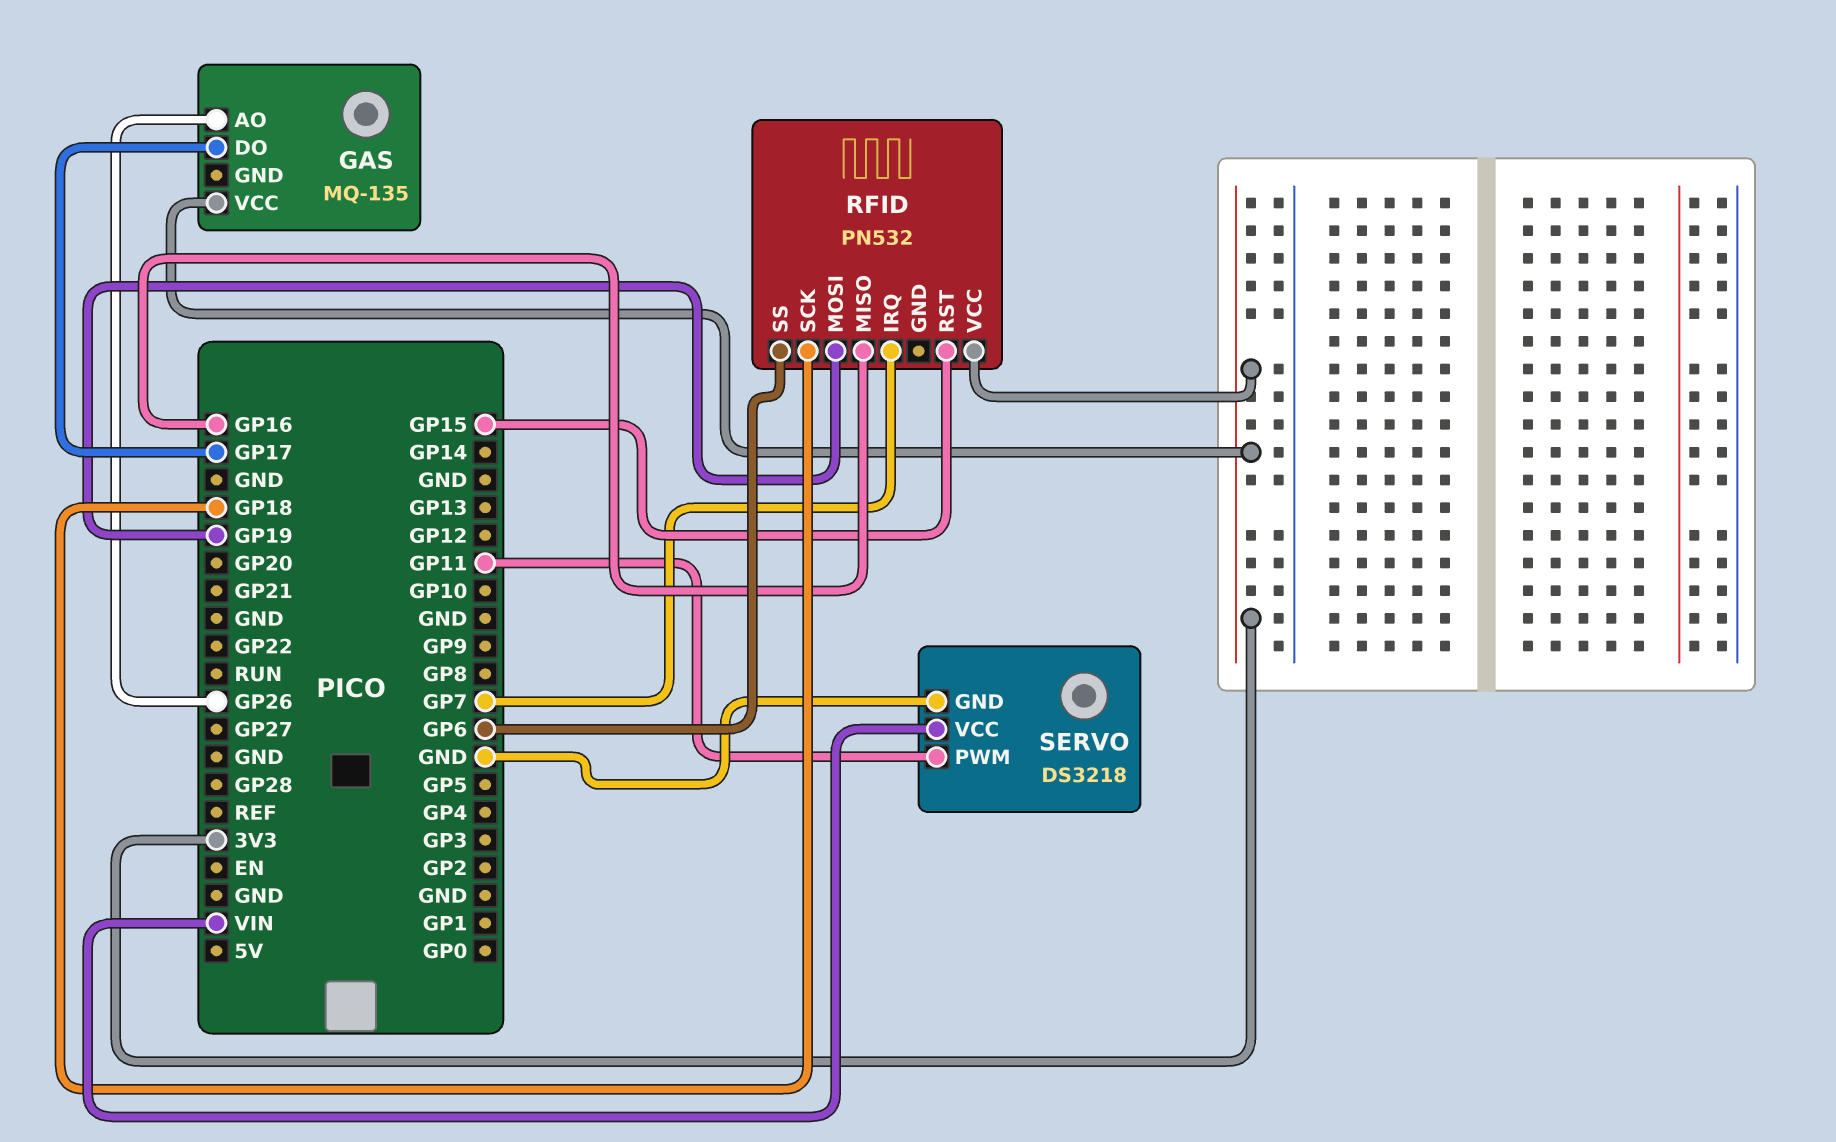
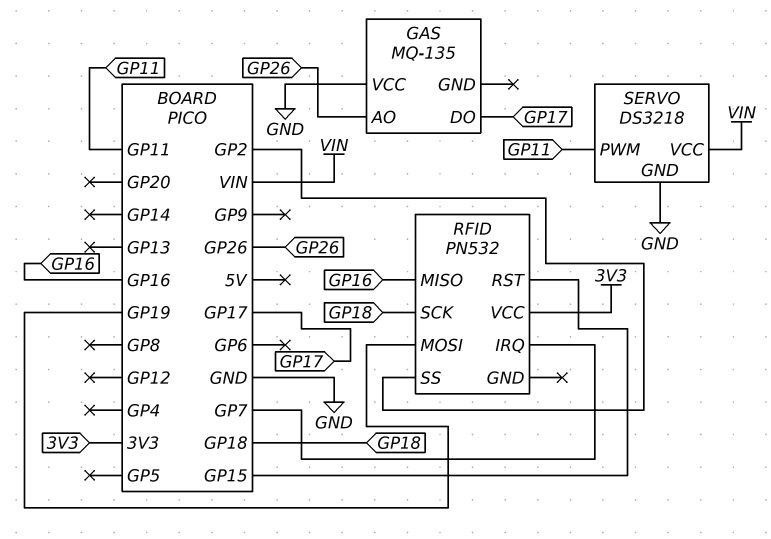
GAS pin VCC: 3V3 -> GND
RFID pin SS: GP6 -> GP2

